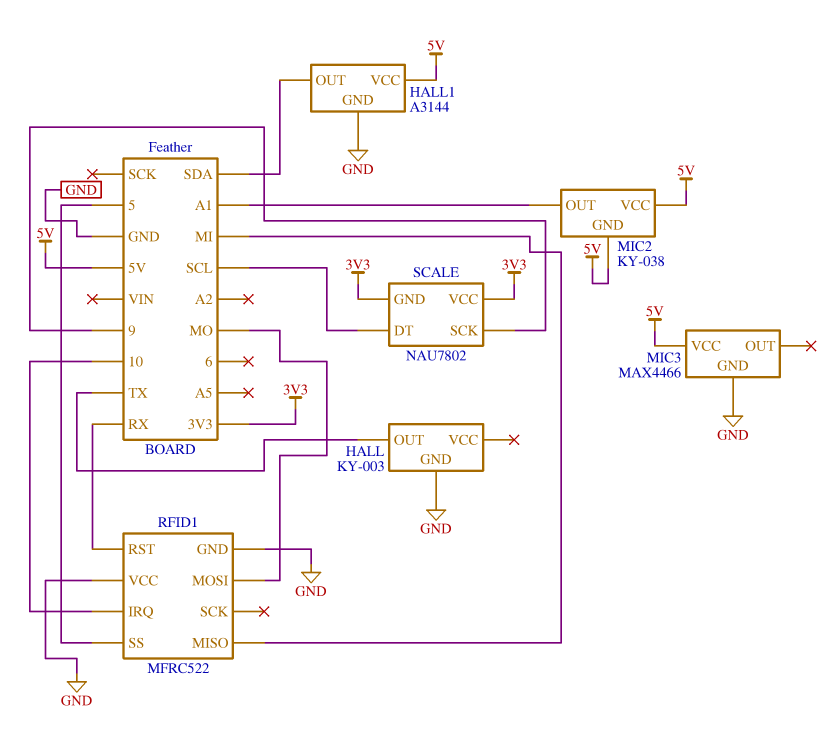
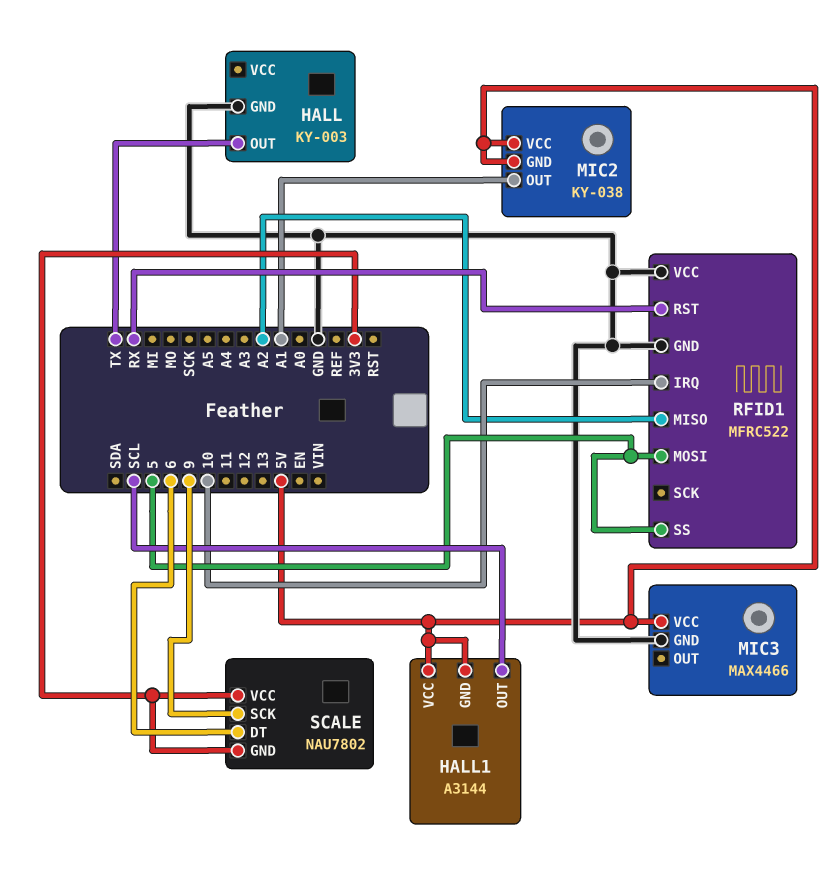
HALL1 pin GND: GND -> 5V
HALL1 pin OUT: SDA -> SCL
RFID1 pin MISO: MI -> A2
RFID1 pin MOSI: MO -> 5
SCALE pin DT: SCL -> 6

